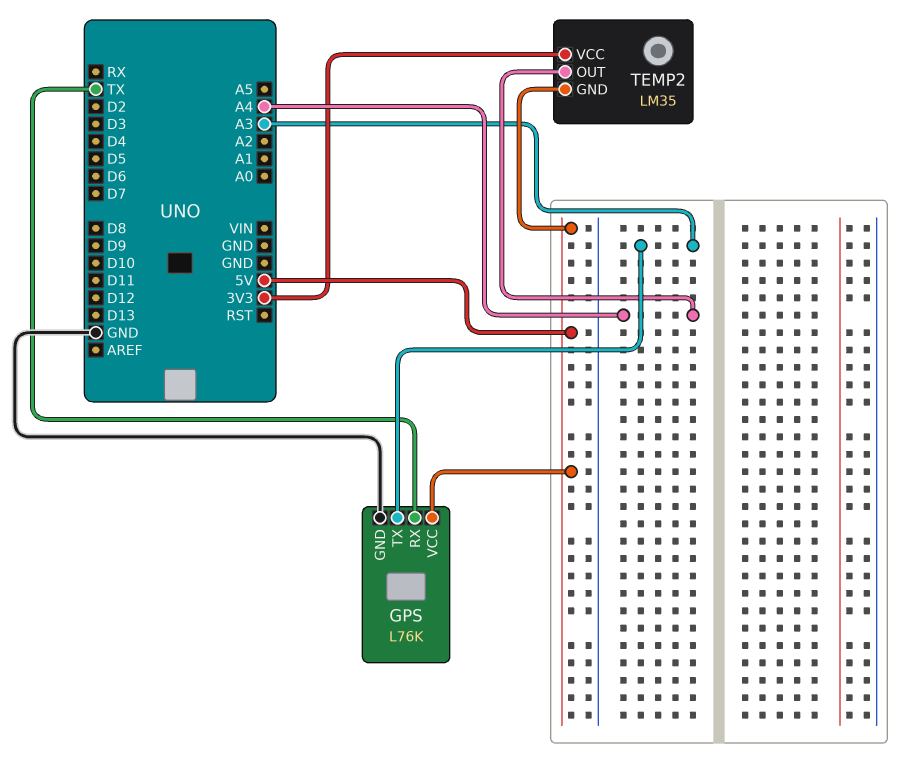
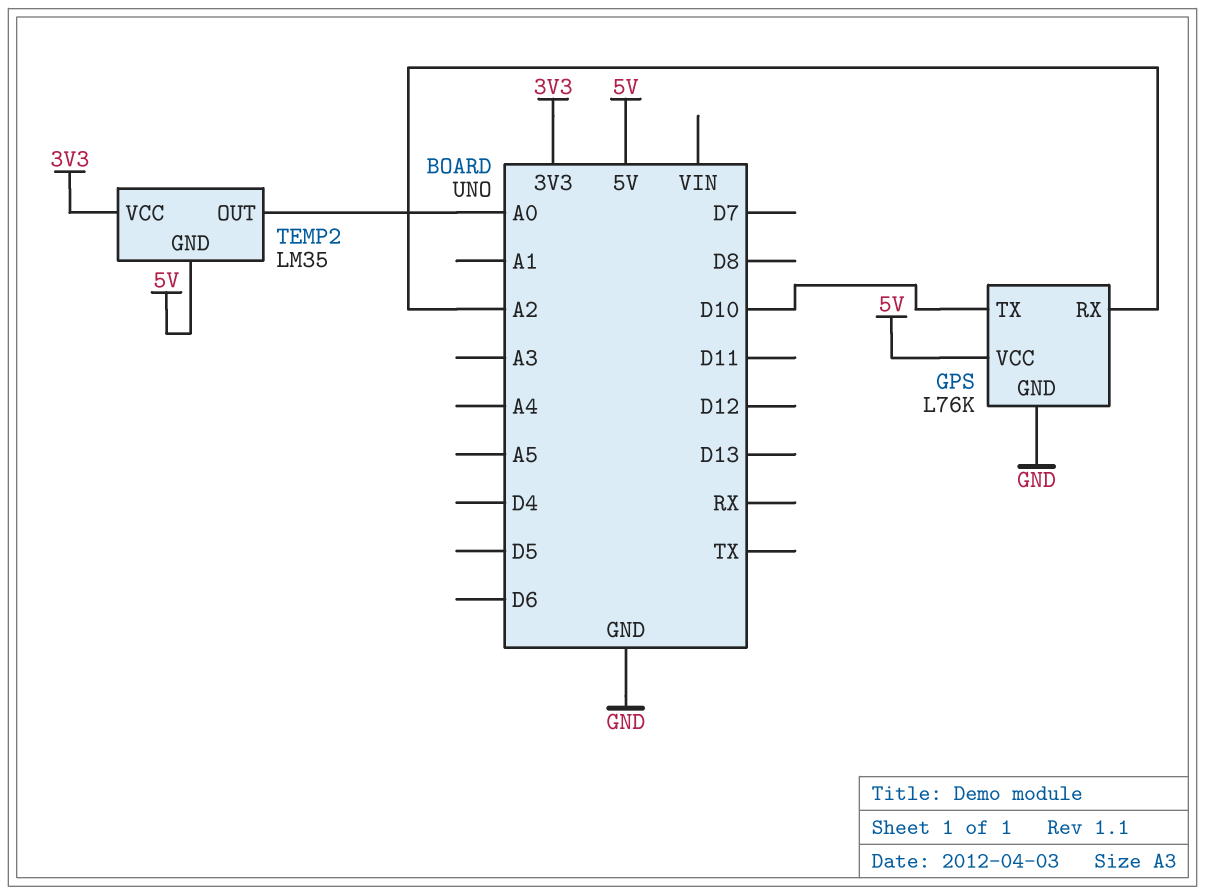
GPS pin RX: TX -> A2
GPS pin TX: A3 -> D10
TEMP2 pin OUT: A4 -> A0

